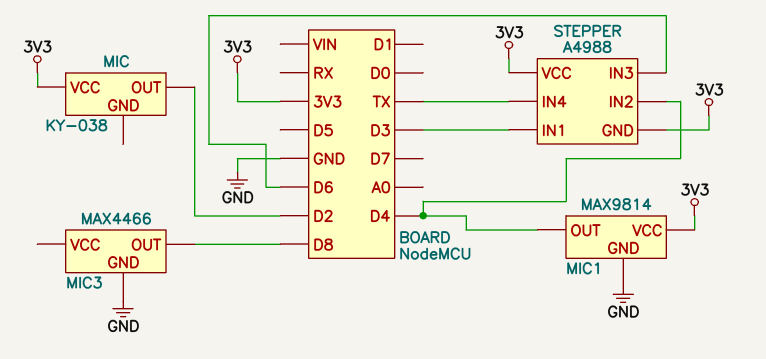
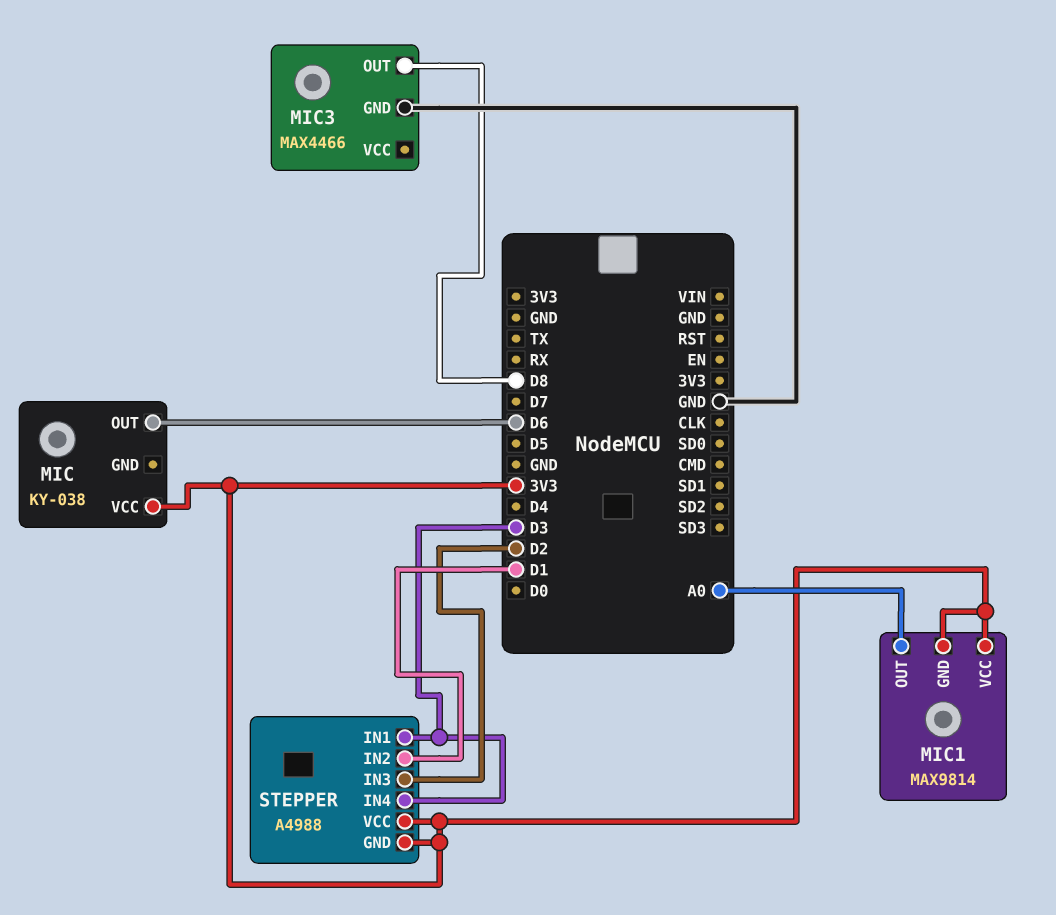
MIC pin OUT: D2 -> D6
MIC1 pin GND: GND -> 3V3
MIC1 pin OUT: D4 -> A0
STEPPER pin IN2: D4 -> D1
STEPPER pin IN3: D6 -> D2
STEPPER pin IN4: TX -> D3

